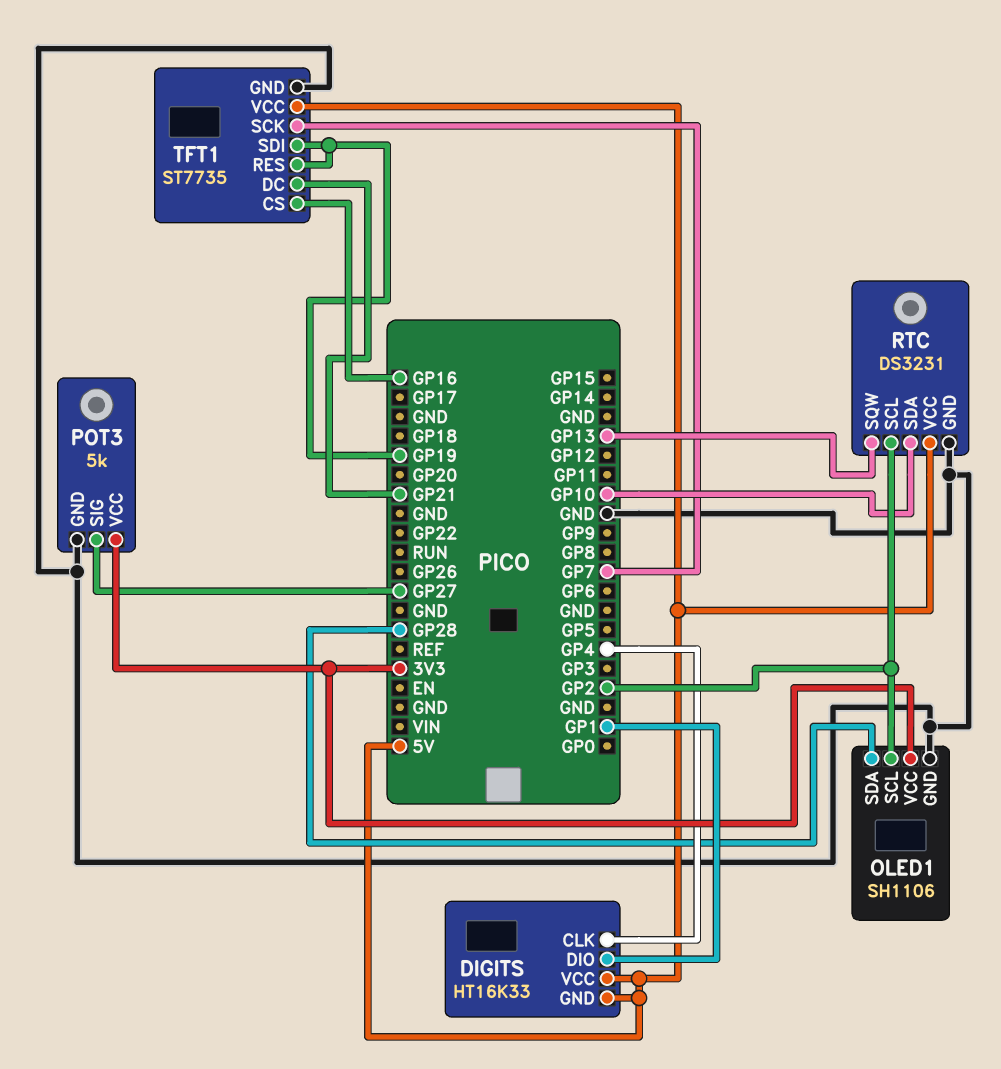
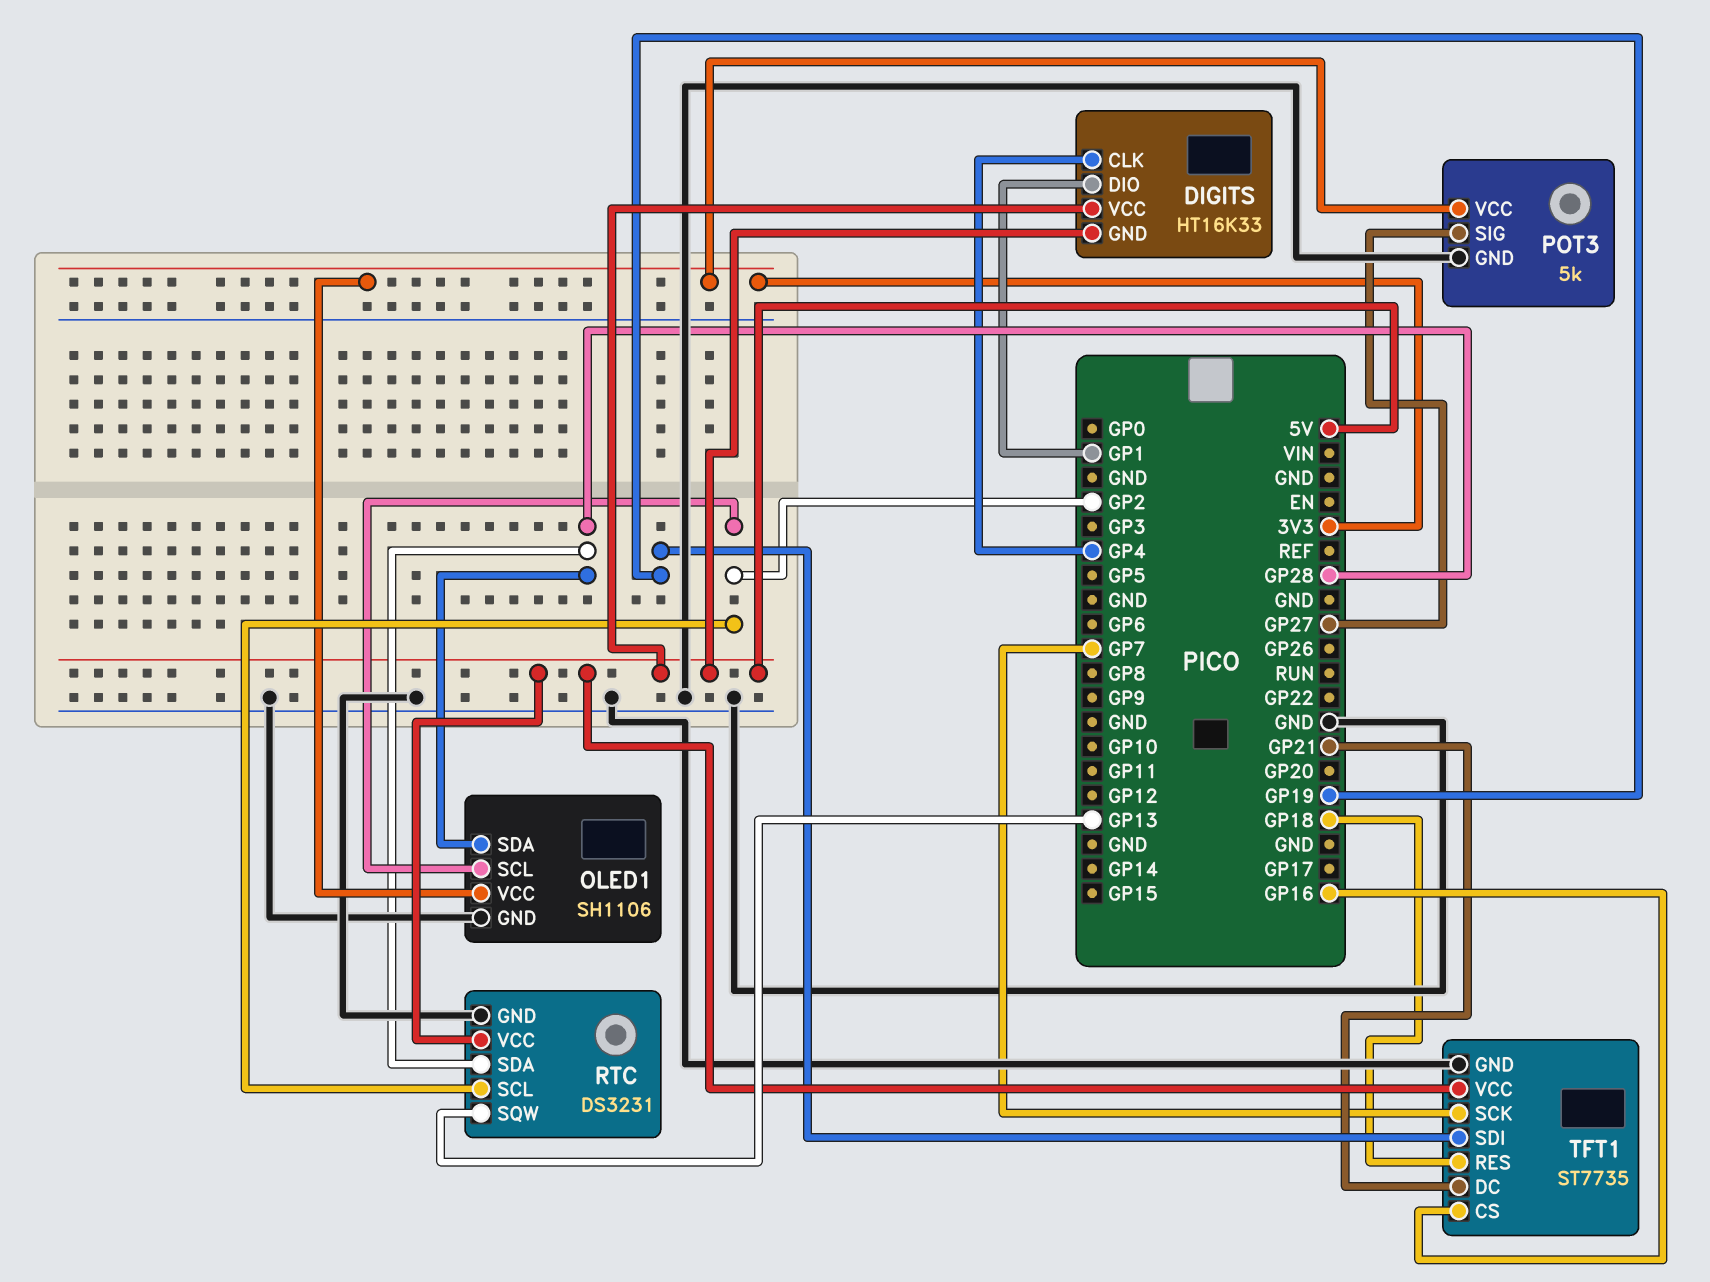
RTC pin SDA: GP10 -> GP28
TFT1 pin RES: GP19 -> GP18

